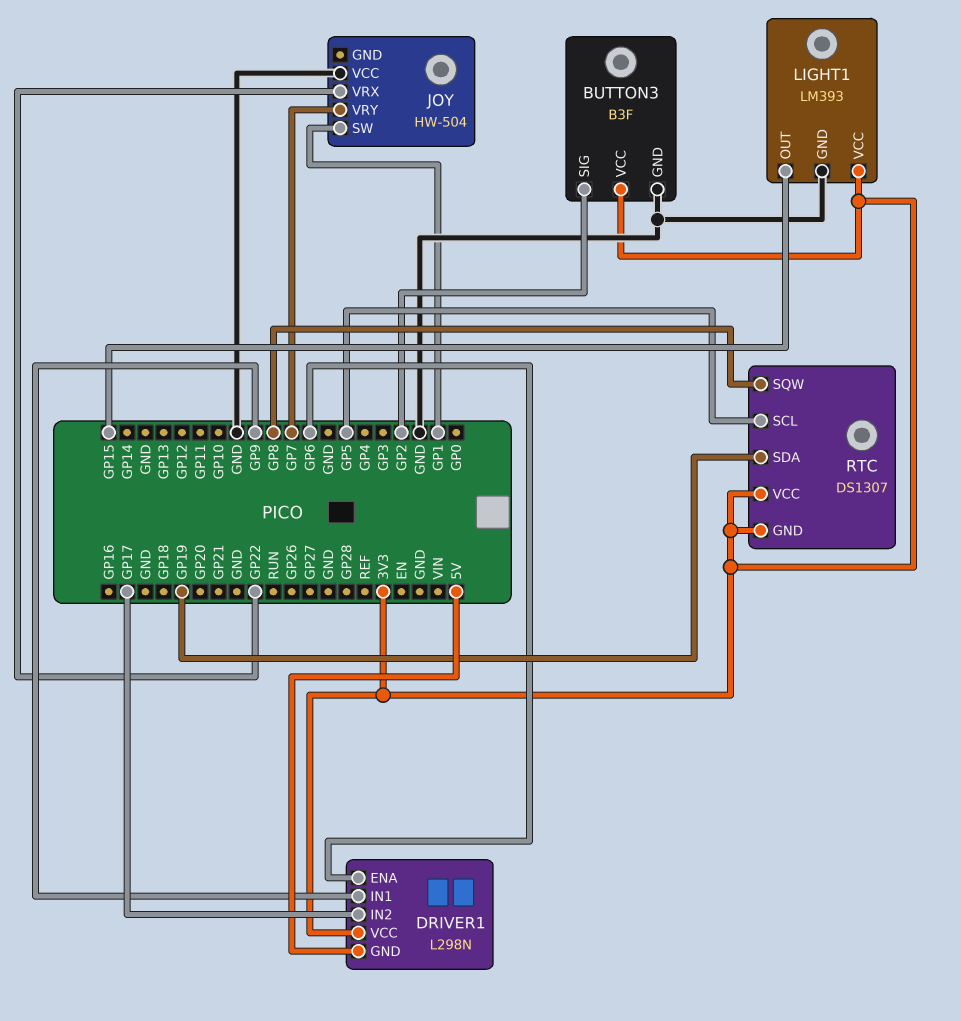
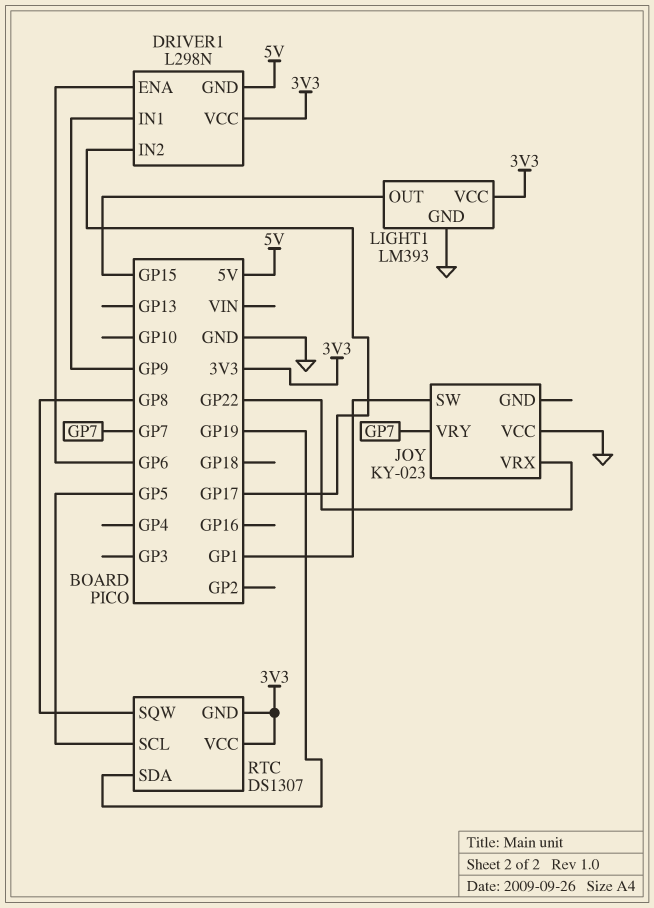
BUTTON3: B3F -> none
BUTTON3 pin GND: GND -> none
BUTTON3 pin SIG: GP2 -> none
BUTTON3 pin VCC: 3V3 -> none
JOY: HW-504 -> KY-023

